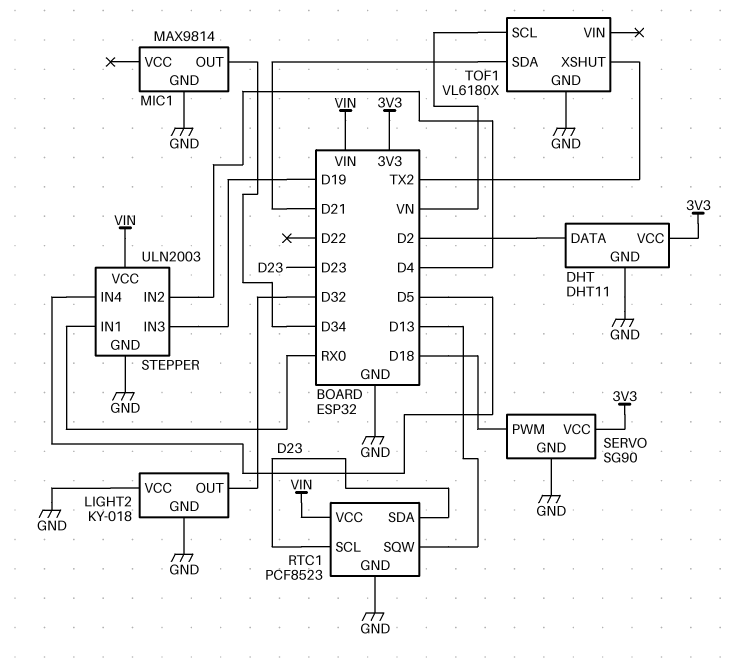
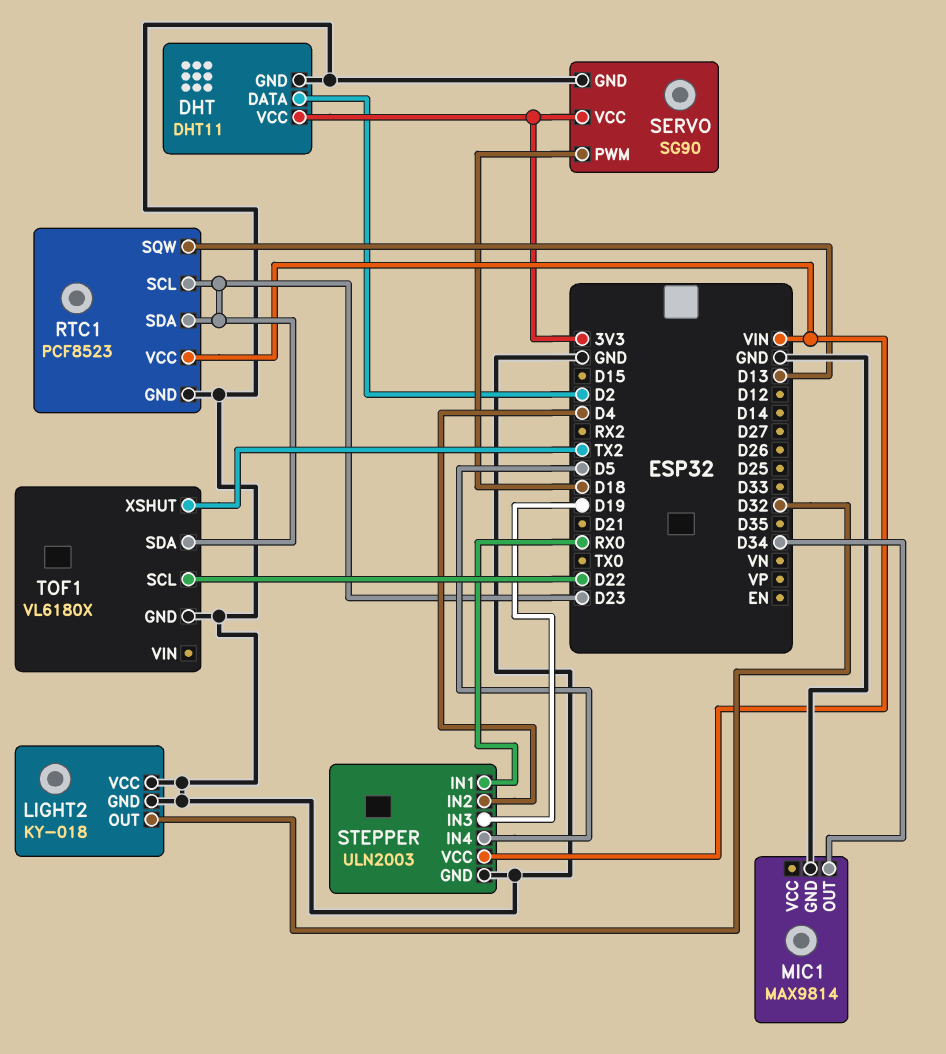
TOF1 pin SCL: VN -> D22
TOF1 pin SDA: D21 -> D23

